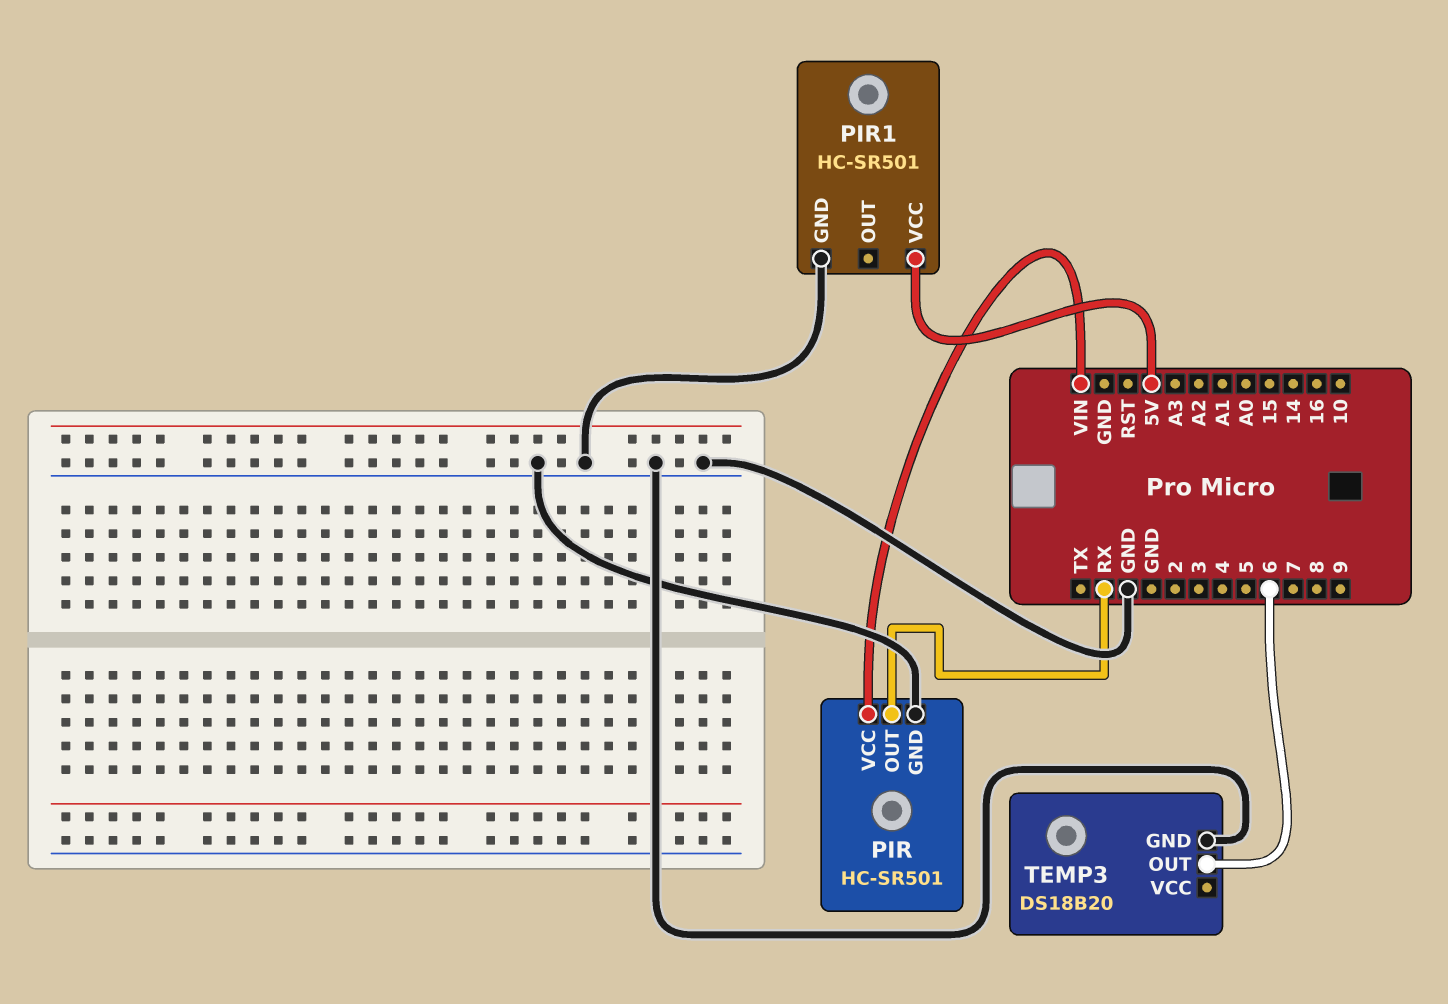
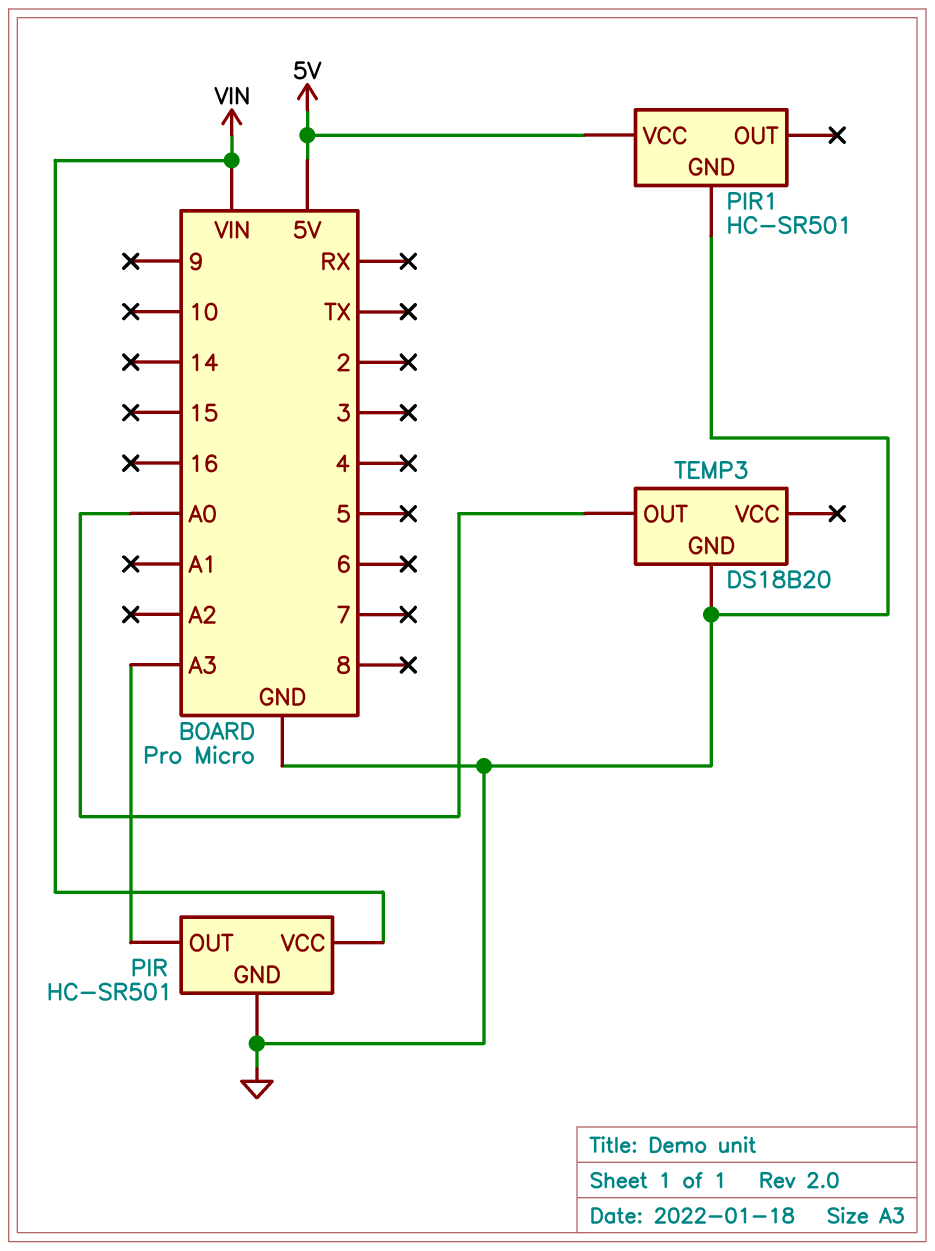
PIR pin OUT: RX -> A3
TEMP3 pin OUT: 6 -> A0

